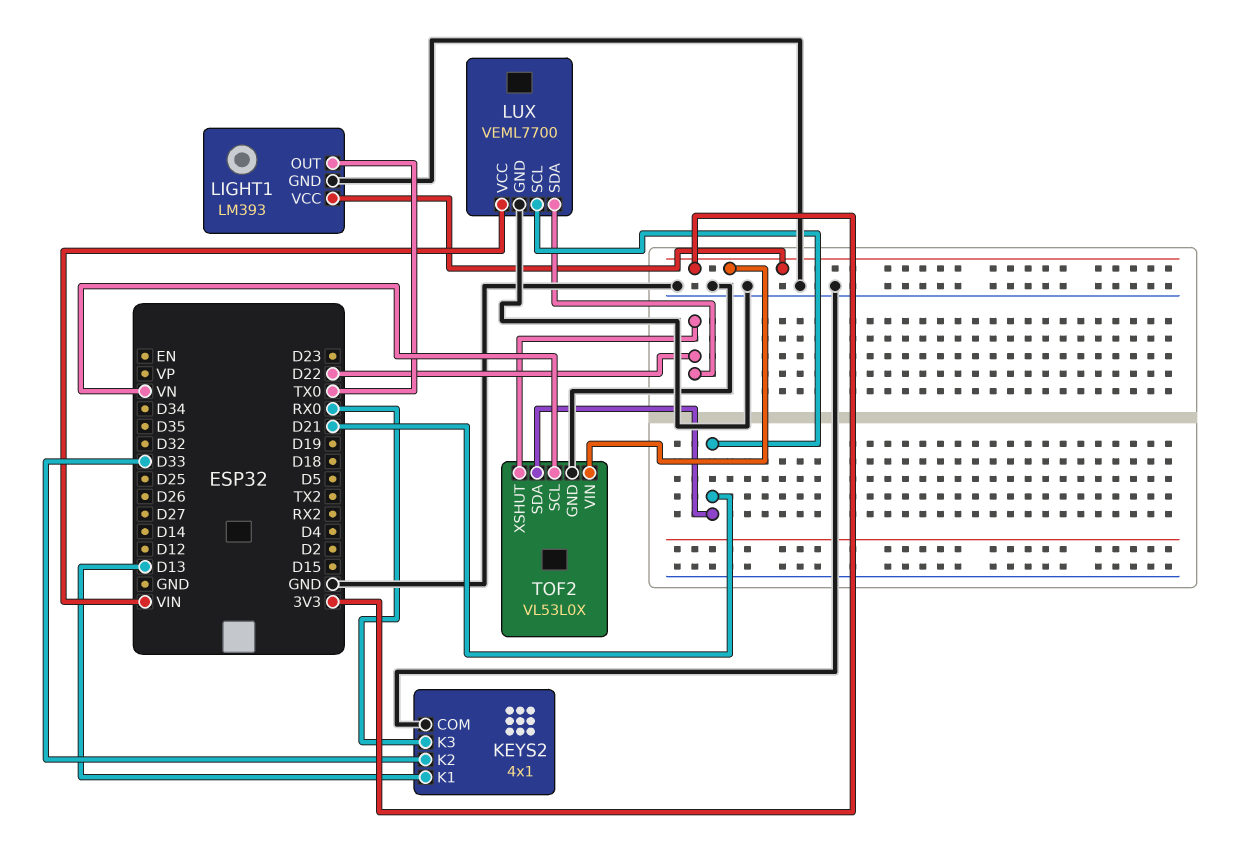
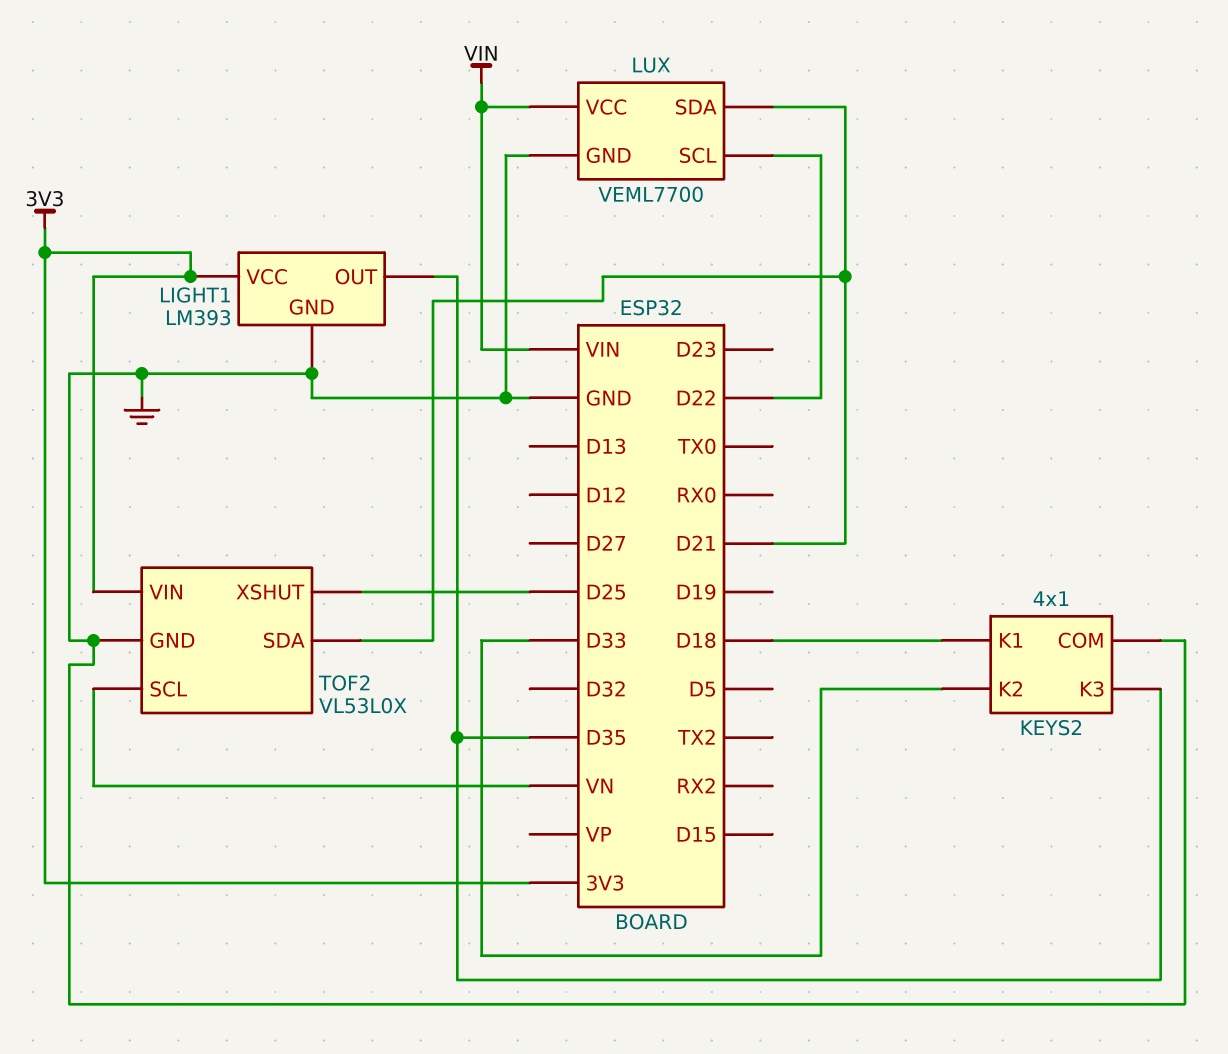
KEYS2 pin K1: D13 -> D18
KEYS2 pin K3: RX0 -> D35
LIGHT1 pin OUT: TX0 -> D35
LUX pin SCL: D21 -> D22
LUX pin SDA: D22 -> D21
TOF2 pin XSHUT: D22 -> D25

